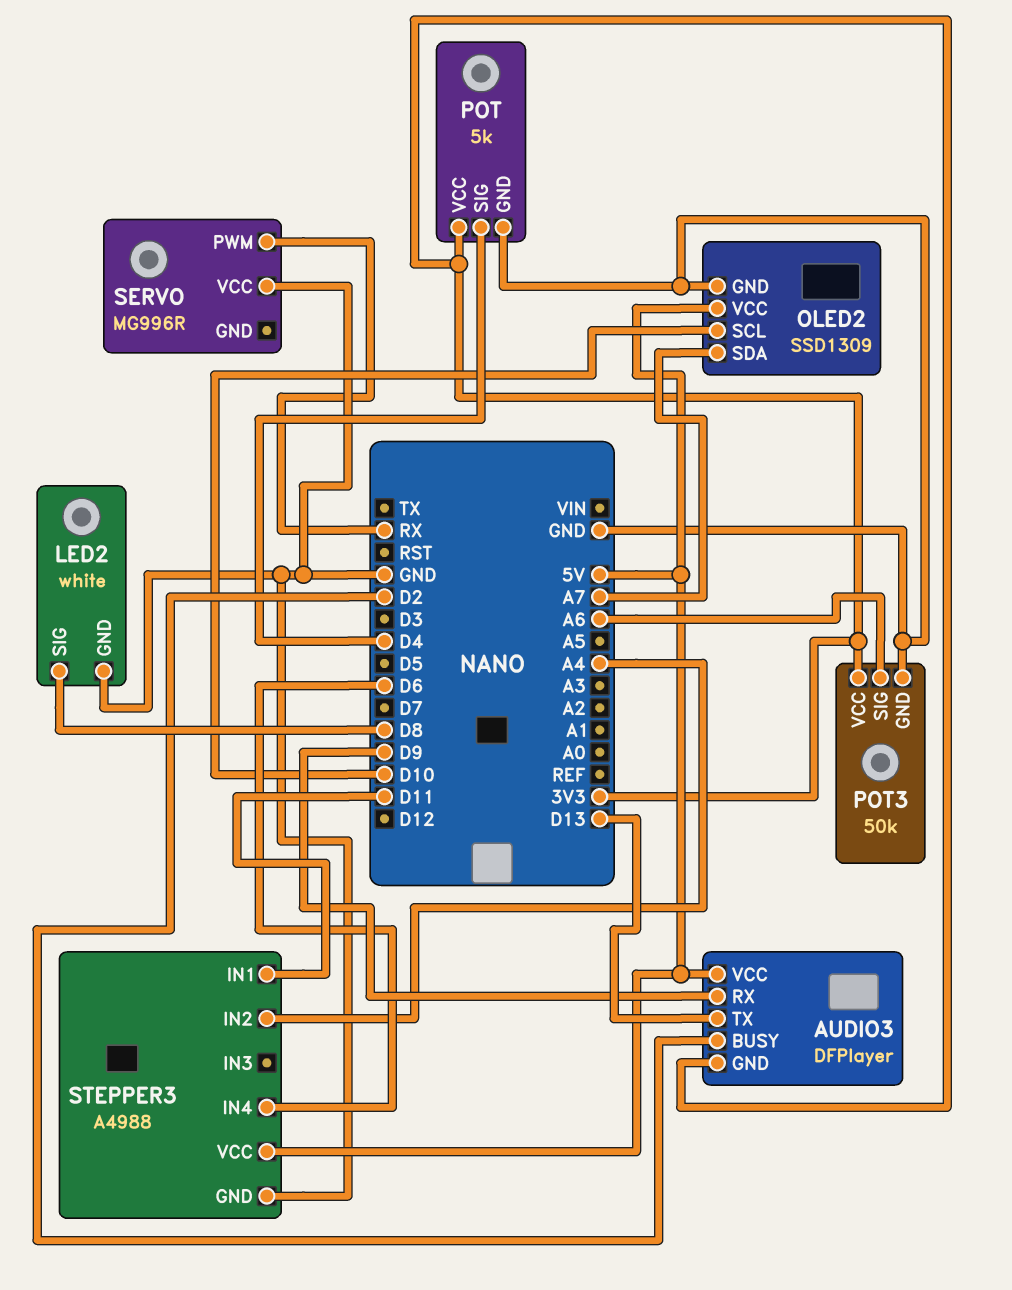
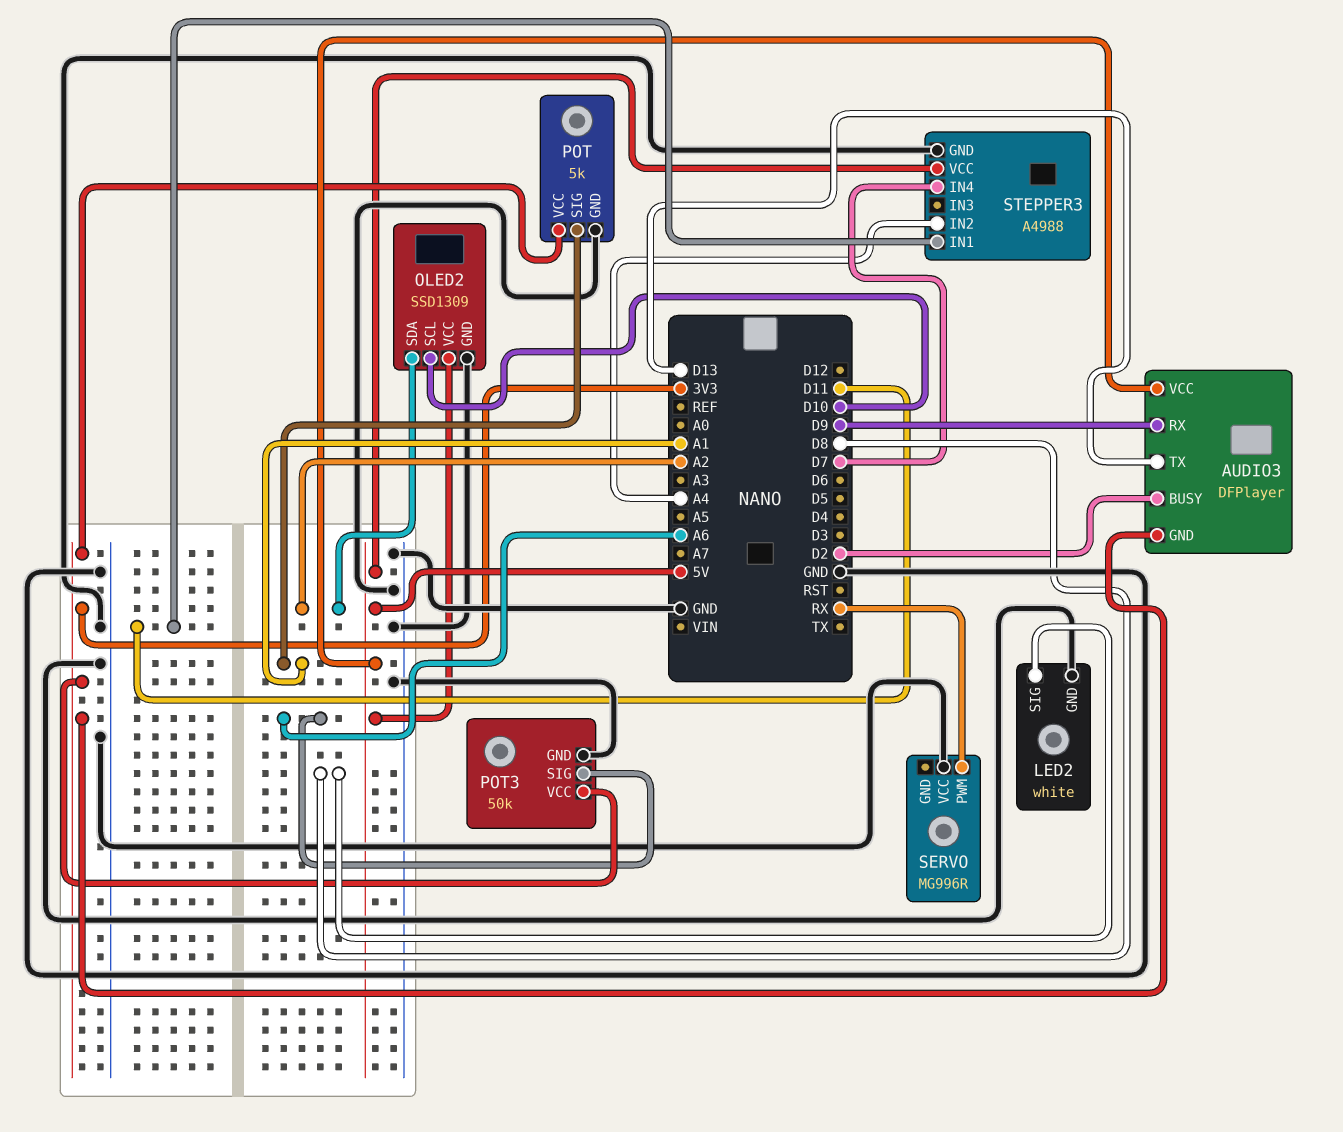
OLED2 pin SDA: A7 -> A2
POT pin SIG: D4 -> A1
STEPPER3 pin IN4: D6 -> D7

